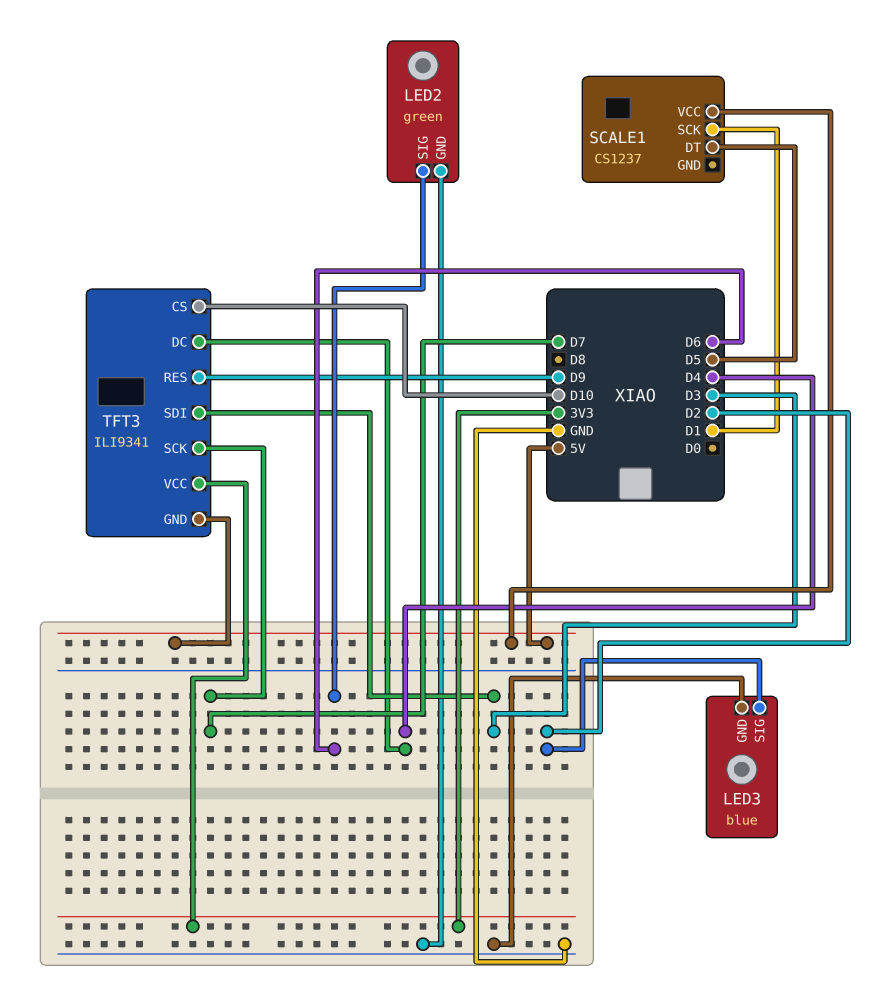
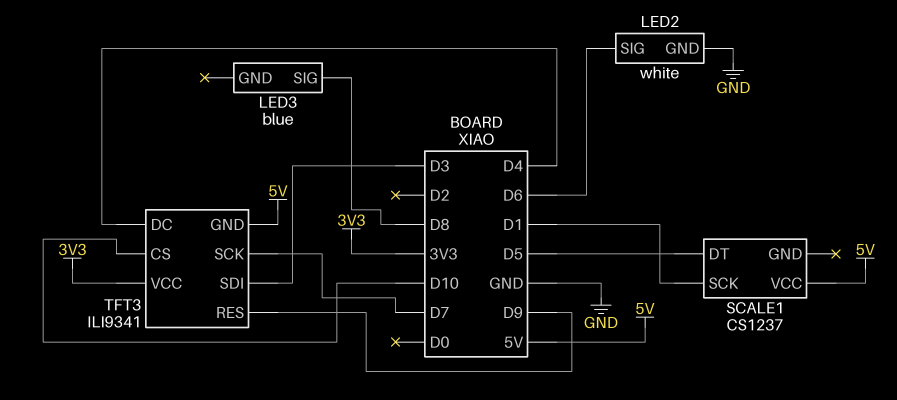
LED2: green -> white
LED3 pin GND: GND -> none
LED3 pin SIG: D2 -> D8

